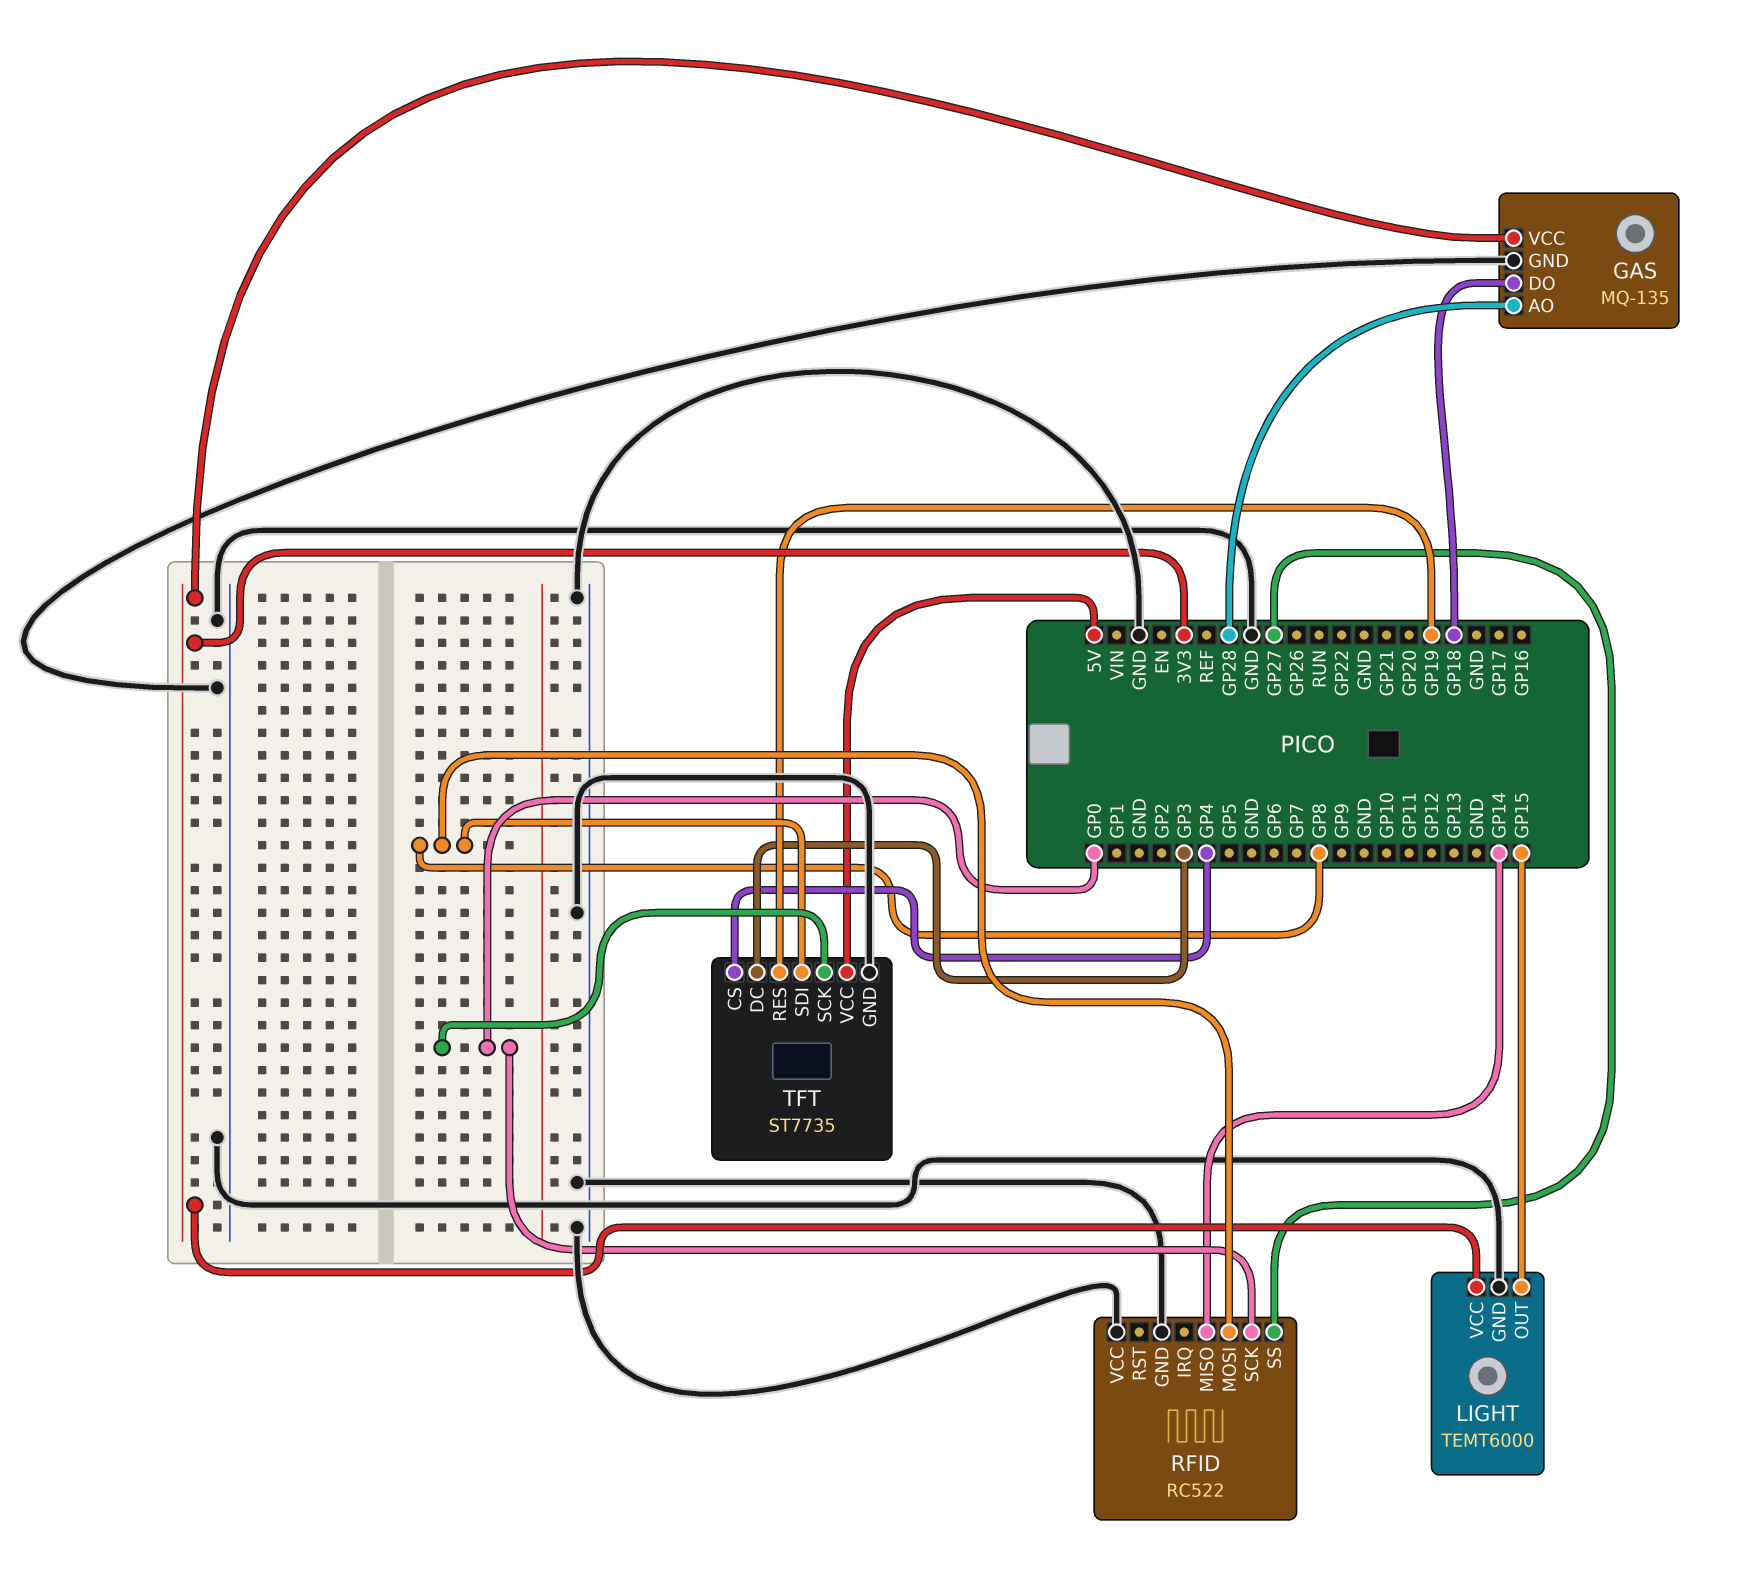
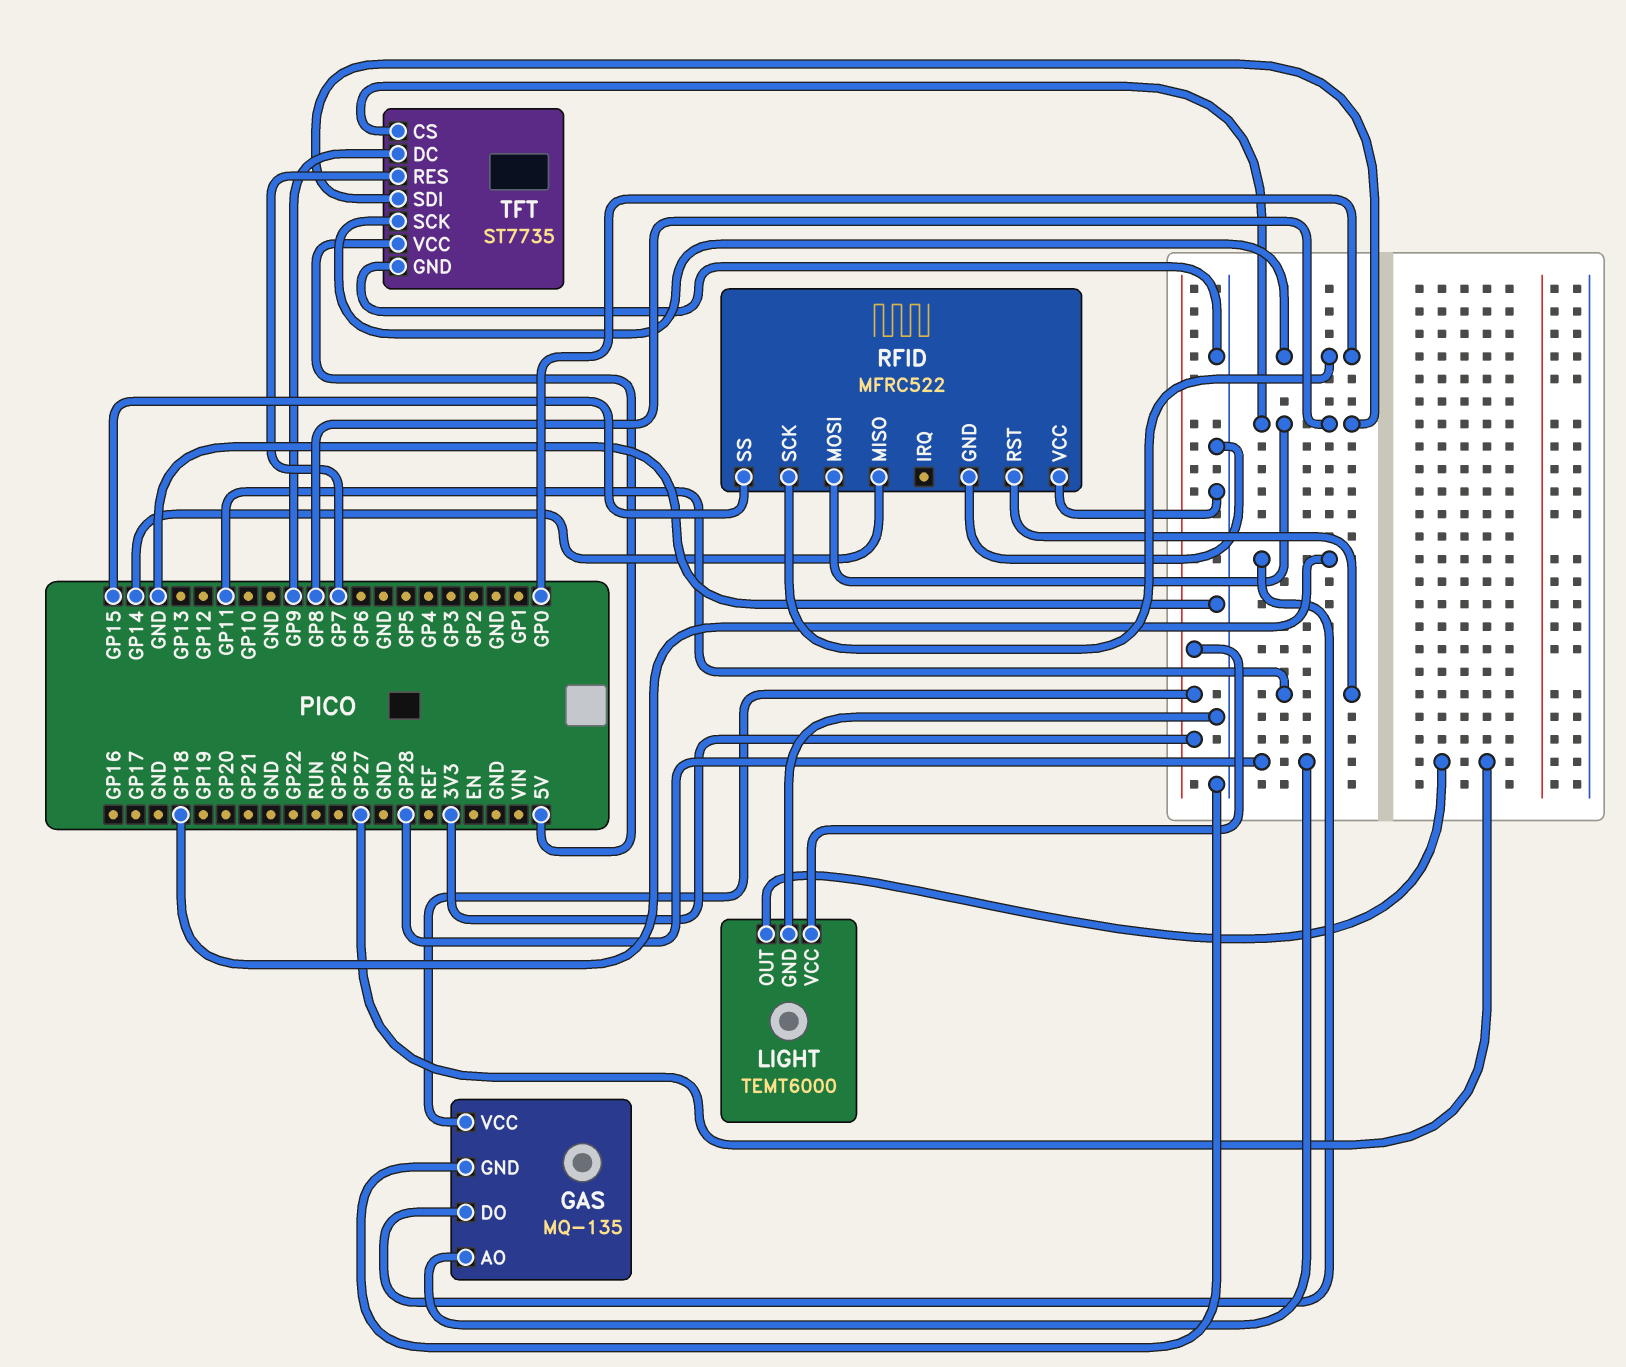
LIGHT pin OUT: GP15 -> GP27
RFID: RC522 -> MFRC522
RFID pin RST: none -> GP11
RFID pin SS: GP27 -> GP15
TFT pin CS: GP4 -> GP8
TFT pin DC: GP3 -> GP9
TFT pin RES: GP19 -> GP7

